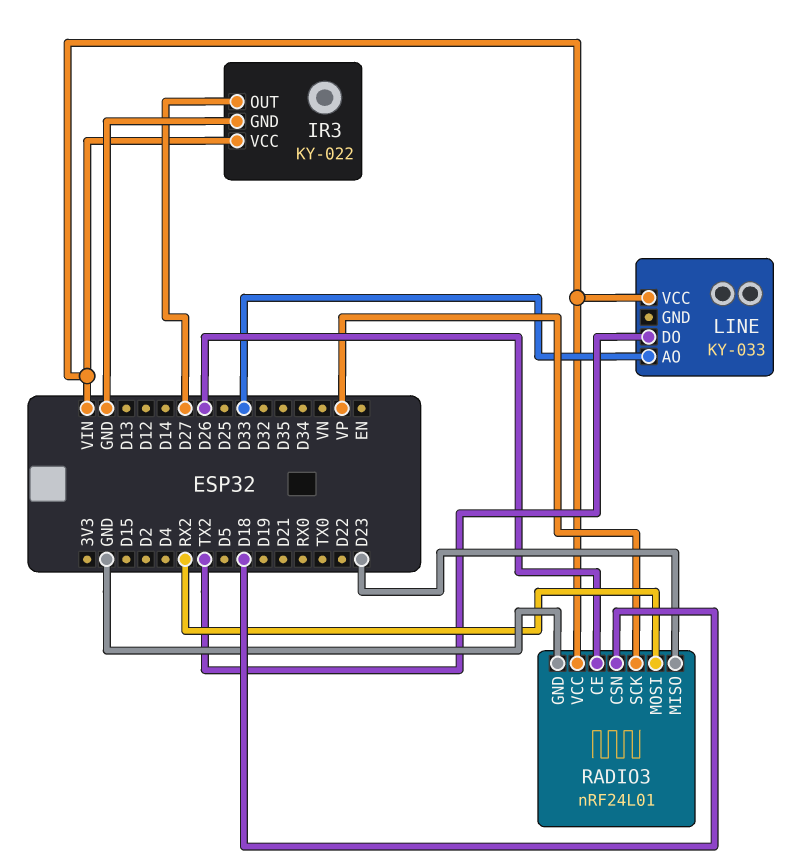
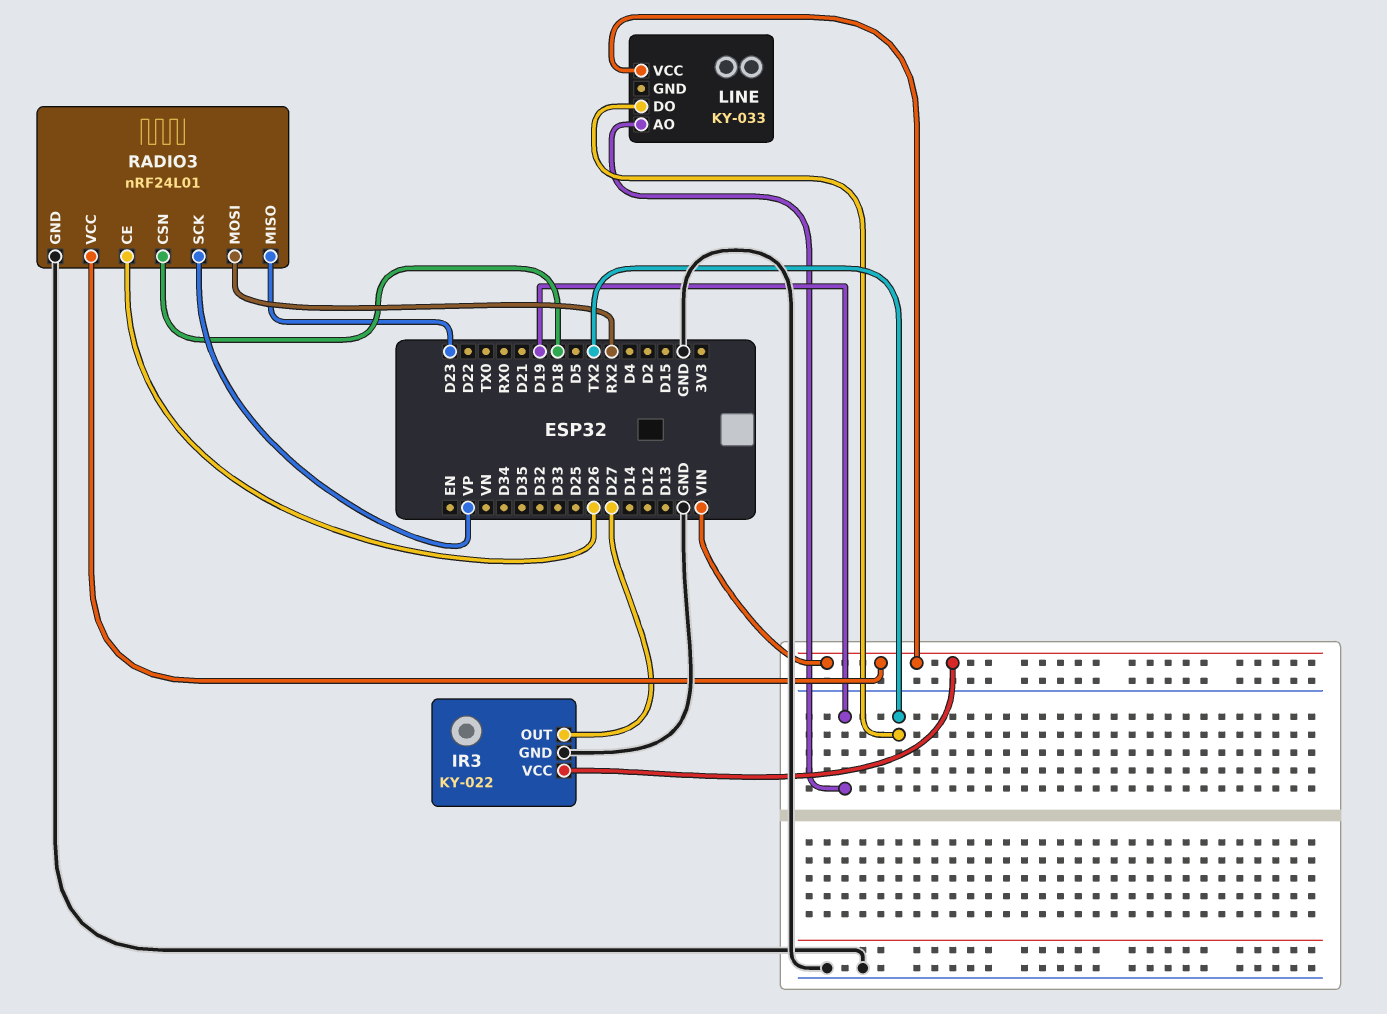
LINE pin AO: D33 -> D19

